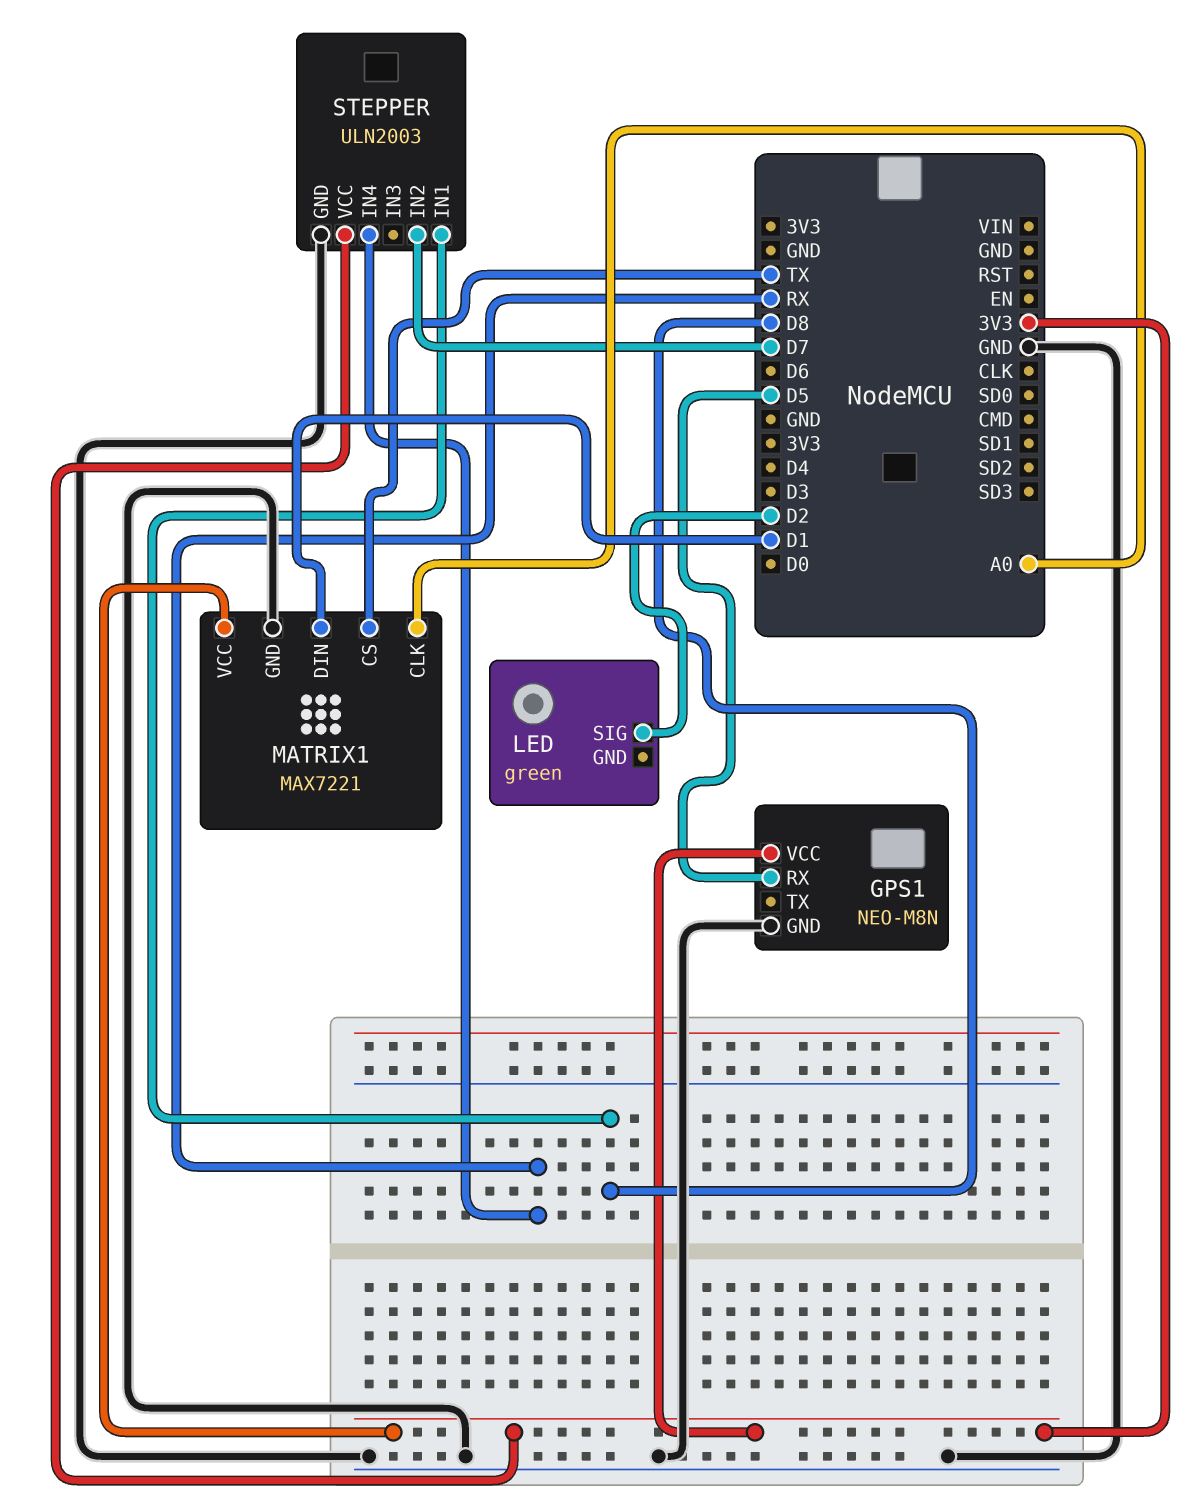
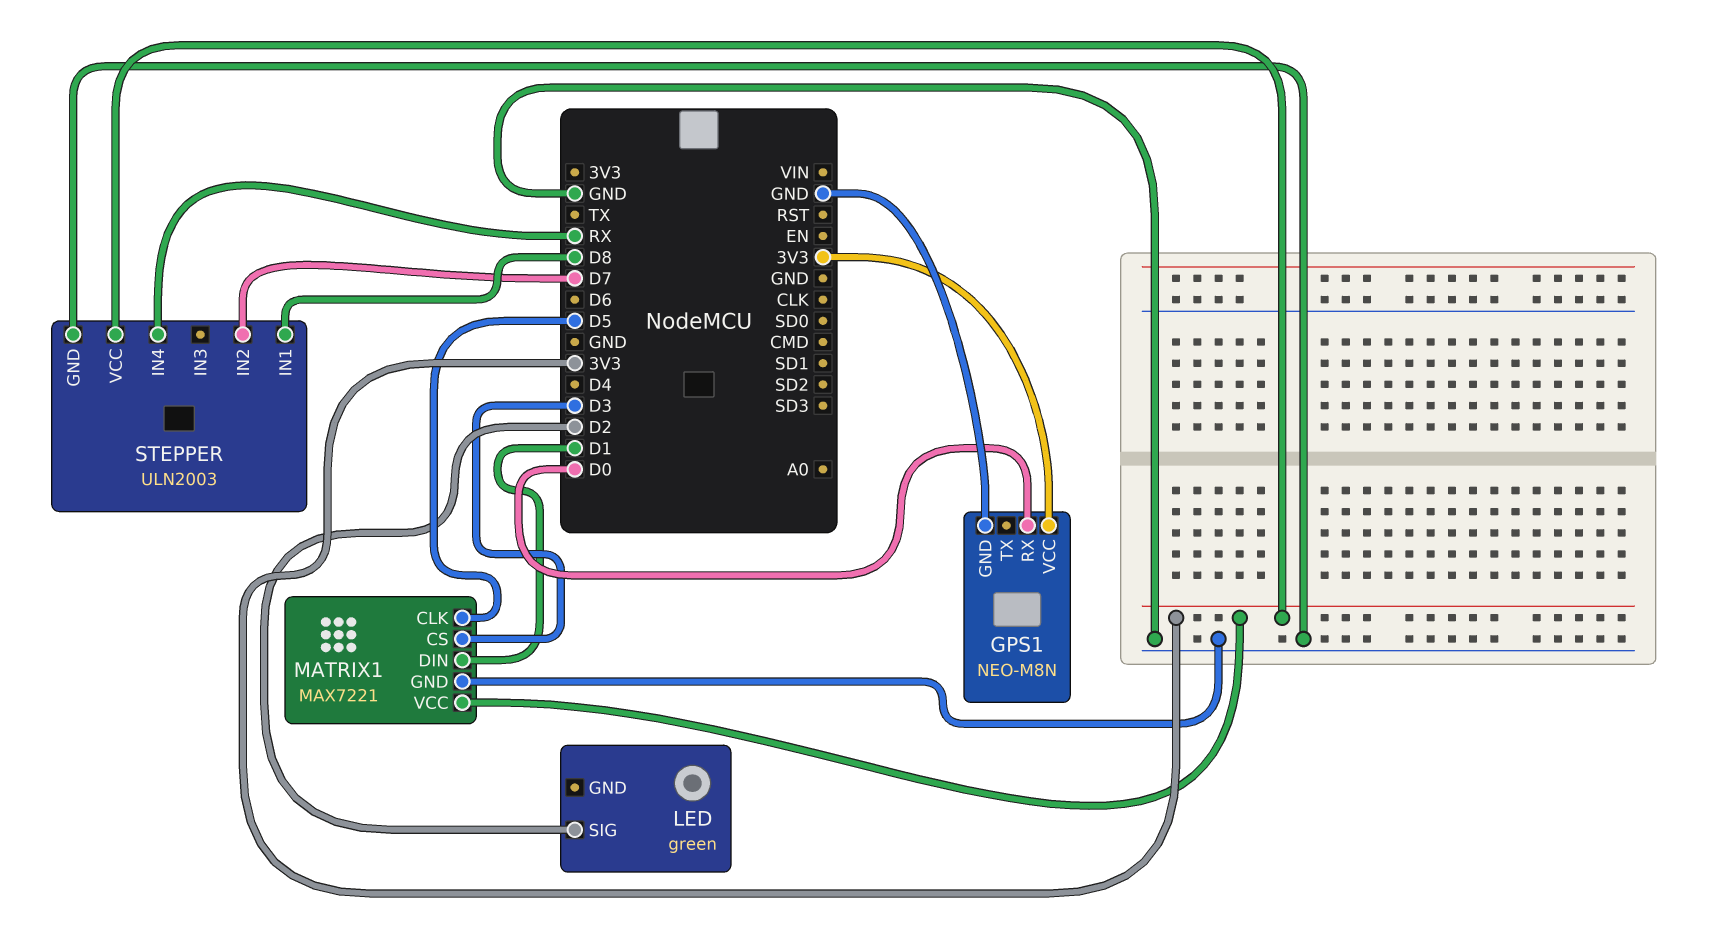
GPS1 pin RX: D5 -> D0
MATRIX1 pin CLK: A0 -> D5
MATRIX1 pin CS: TX -> D3

